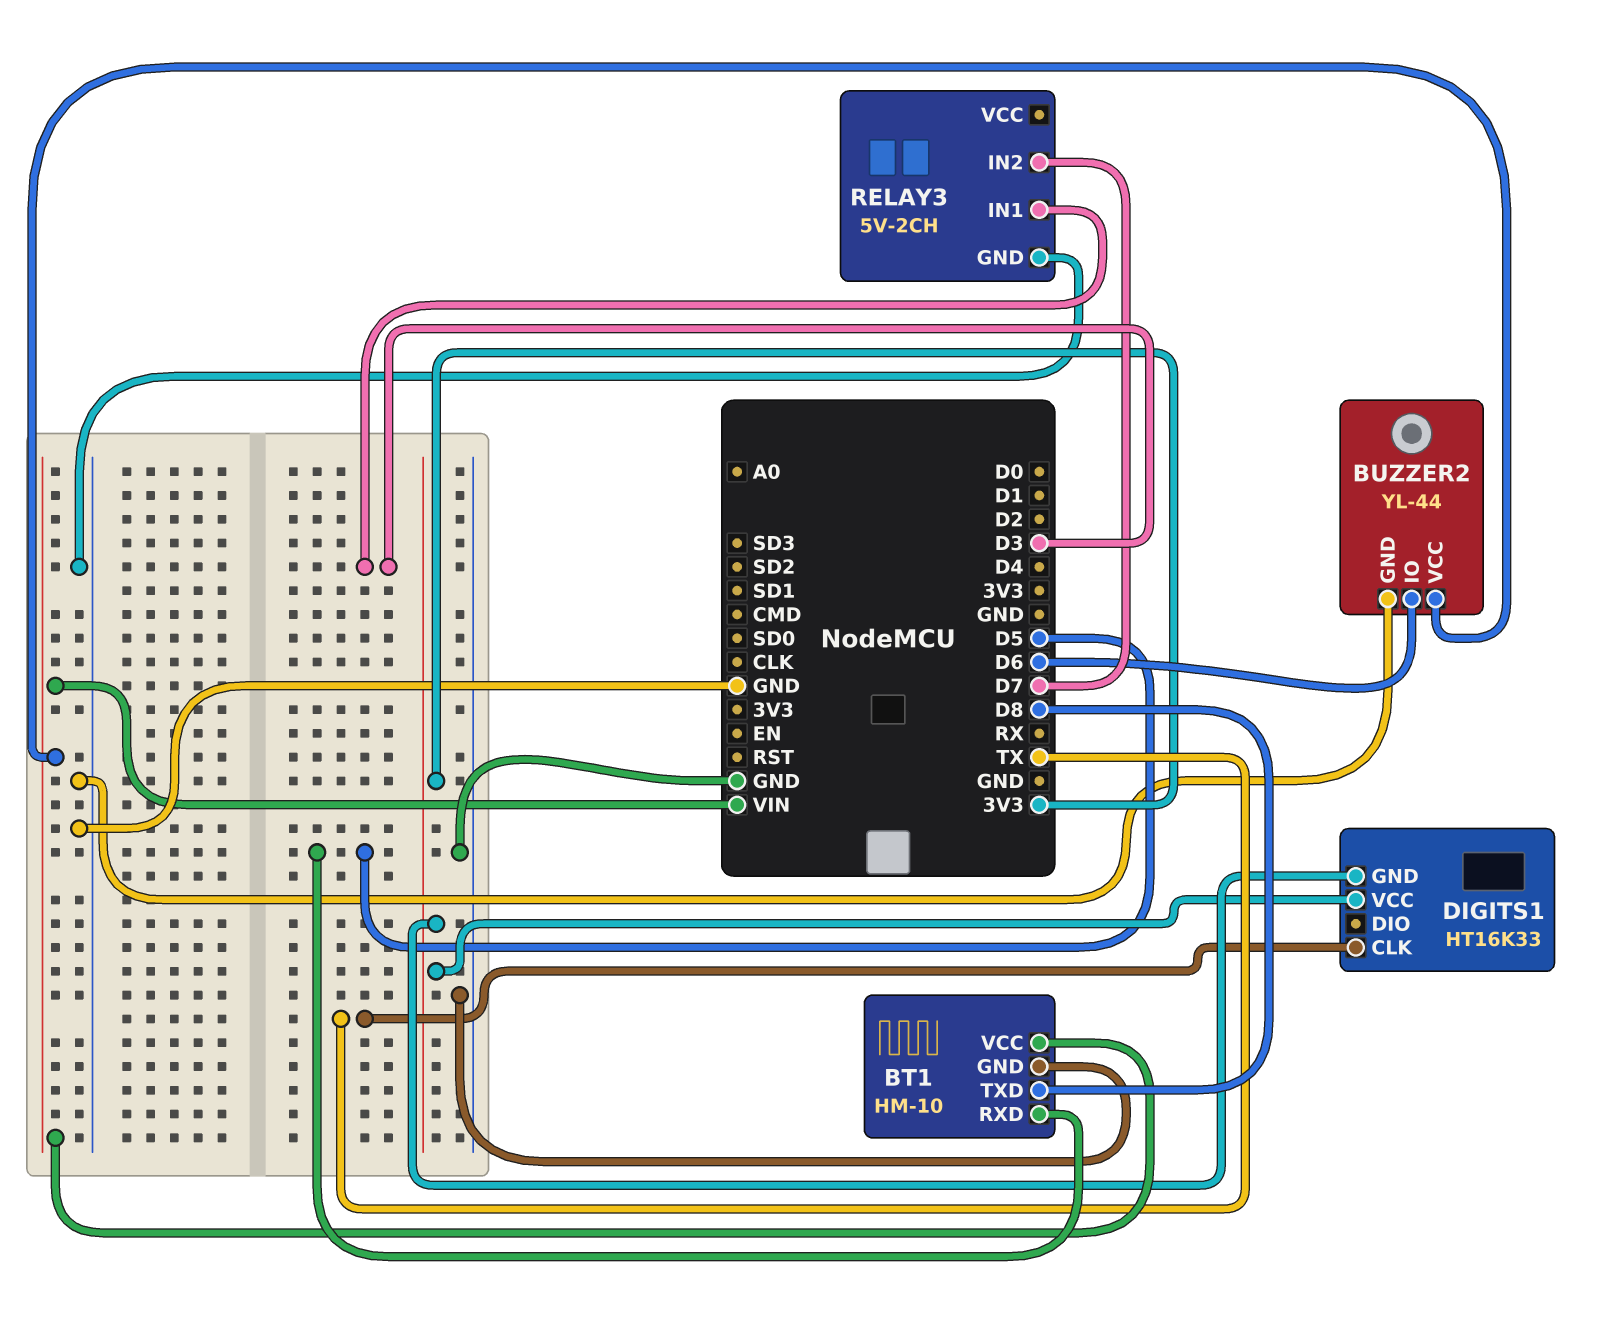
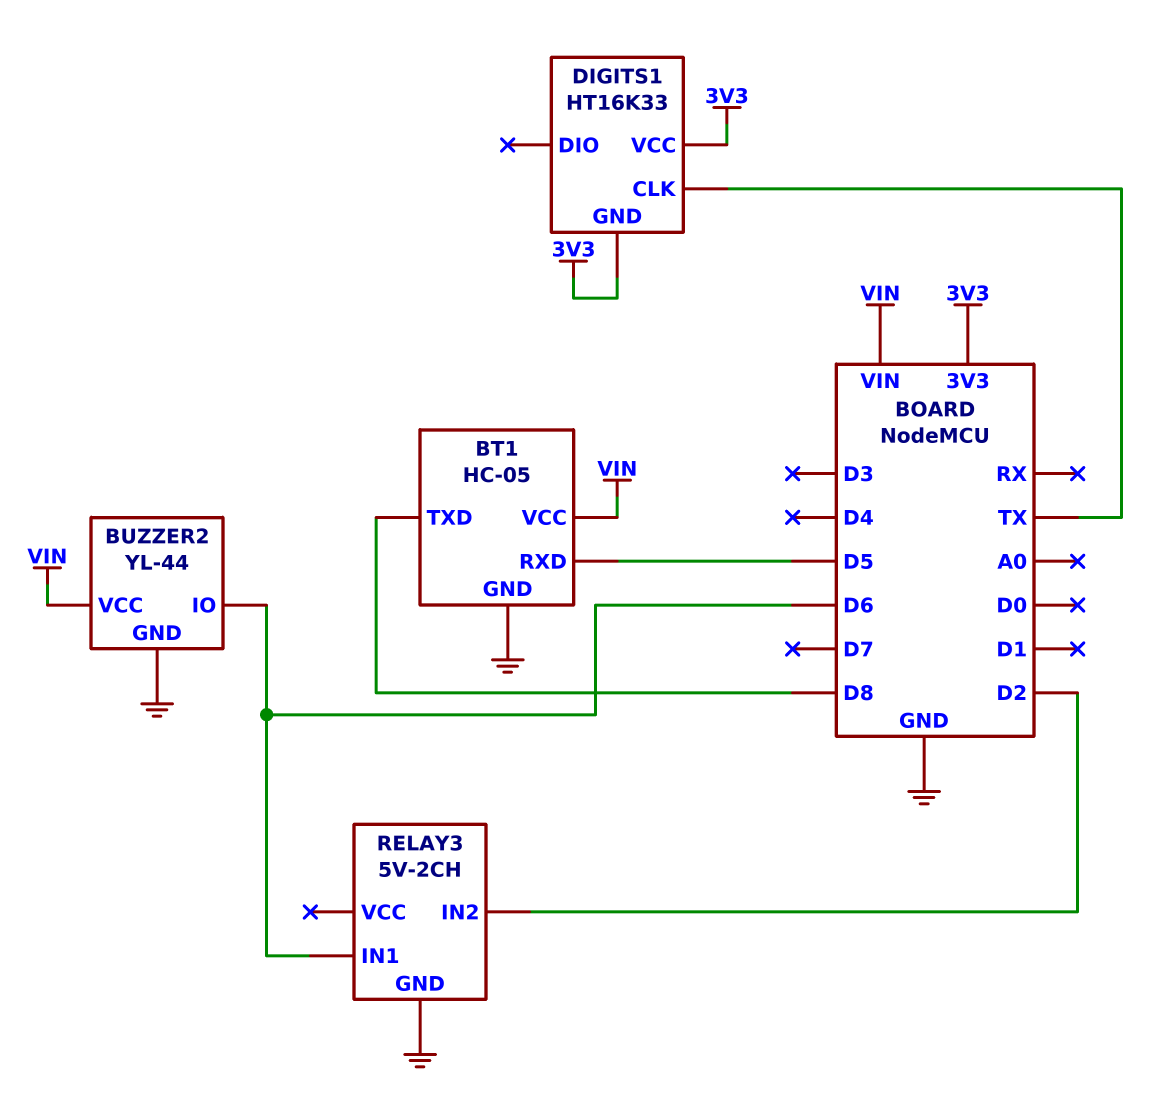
BT1: HM-10 -> HC-05
RELAY3 pin IN1: D3 -> D6
RELAY3 pin IN2: D7 -> D2

